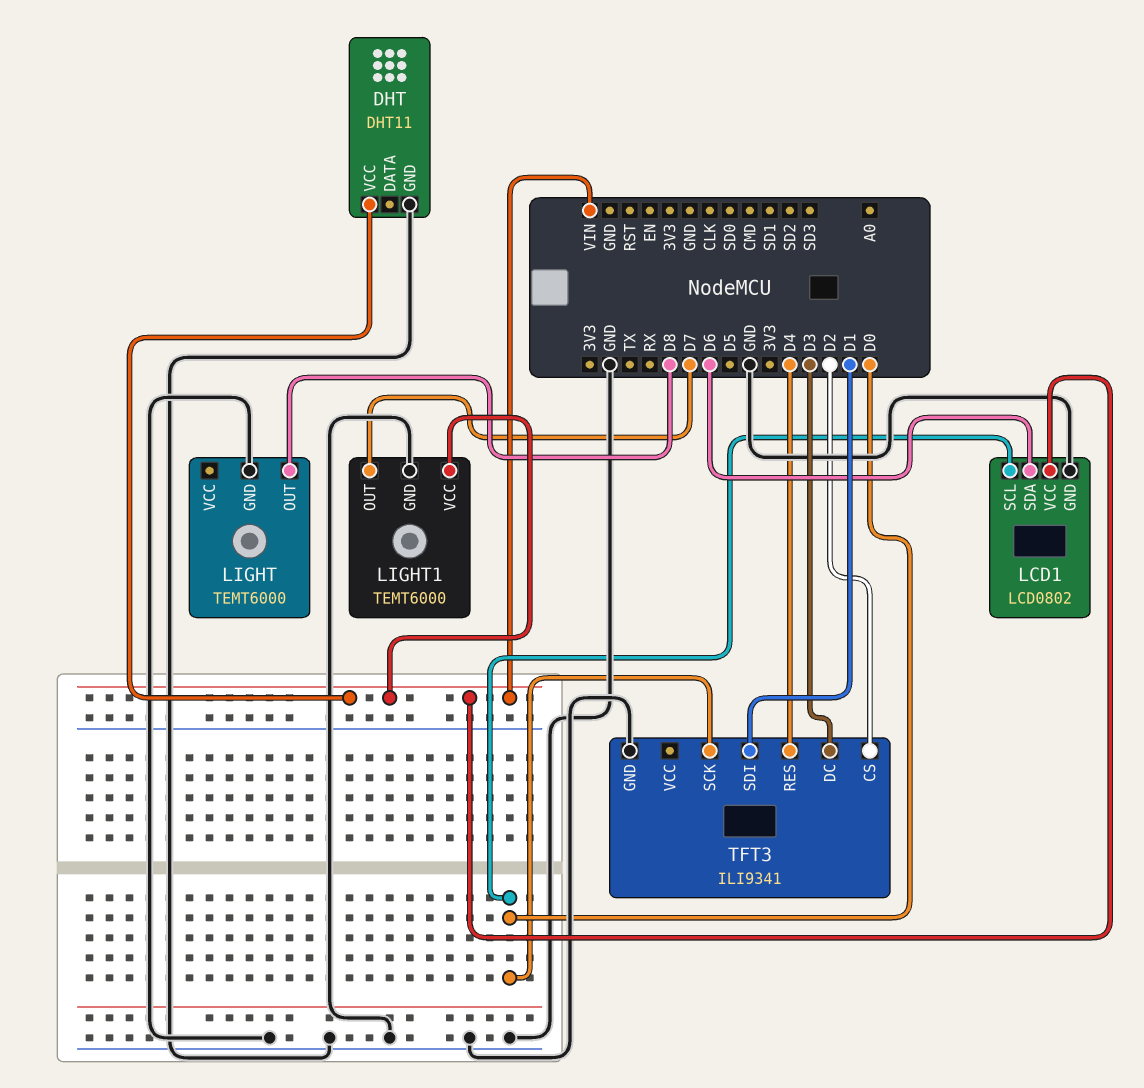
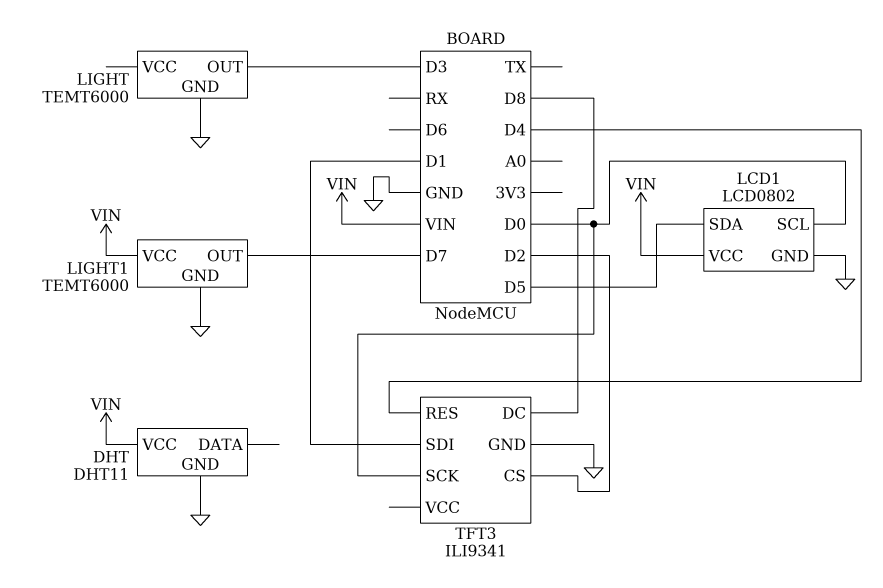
LCD1 pin SDA: D6 -> D5
LIGHT pin OUT: D8 -> D3
TFT3 pin DC: D3 -> D8

